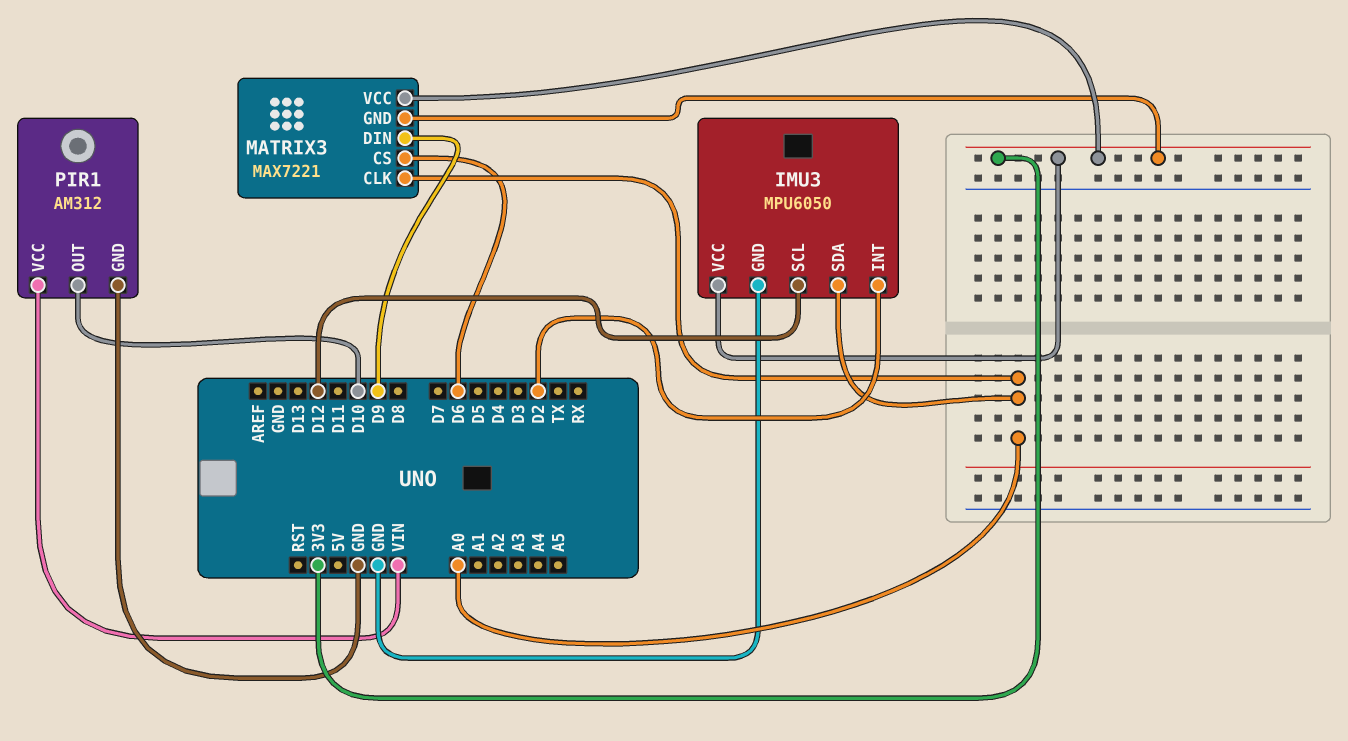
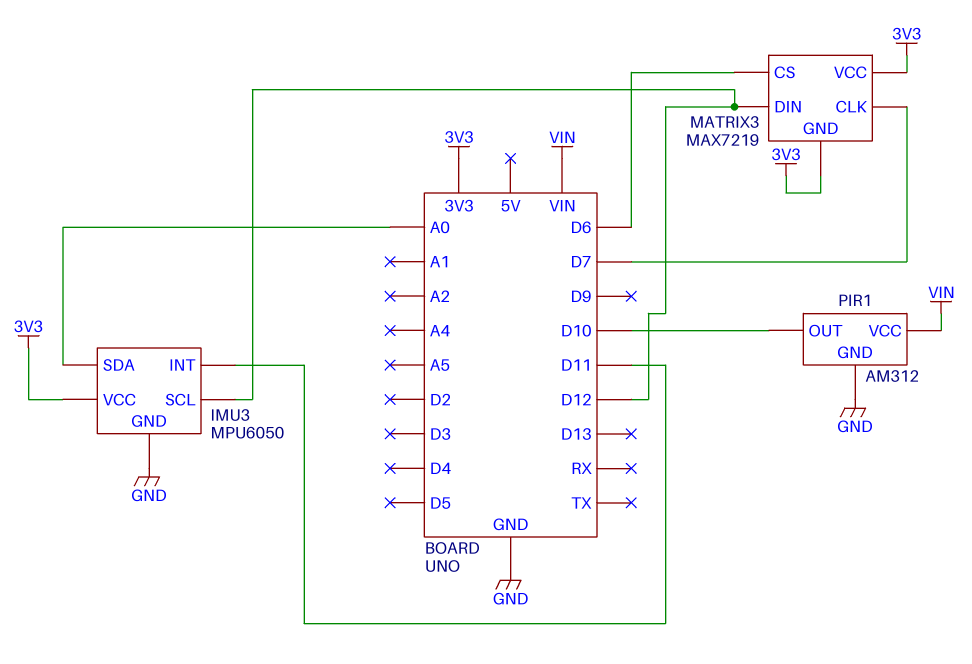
IMU3 pin INT: D2 -> D11
MATRIX3: MAX7221 -> MAX7219
MATRIX3 pin CLK: A0 -> D7
MATRIX3 pin DIN: D9 -> D12

